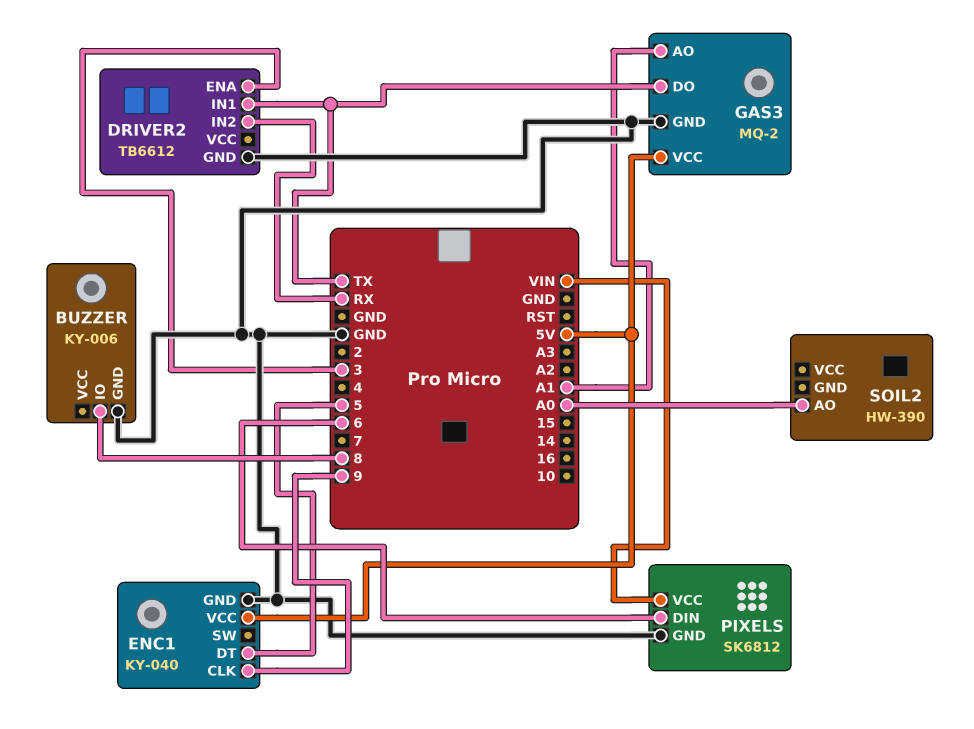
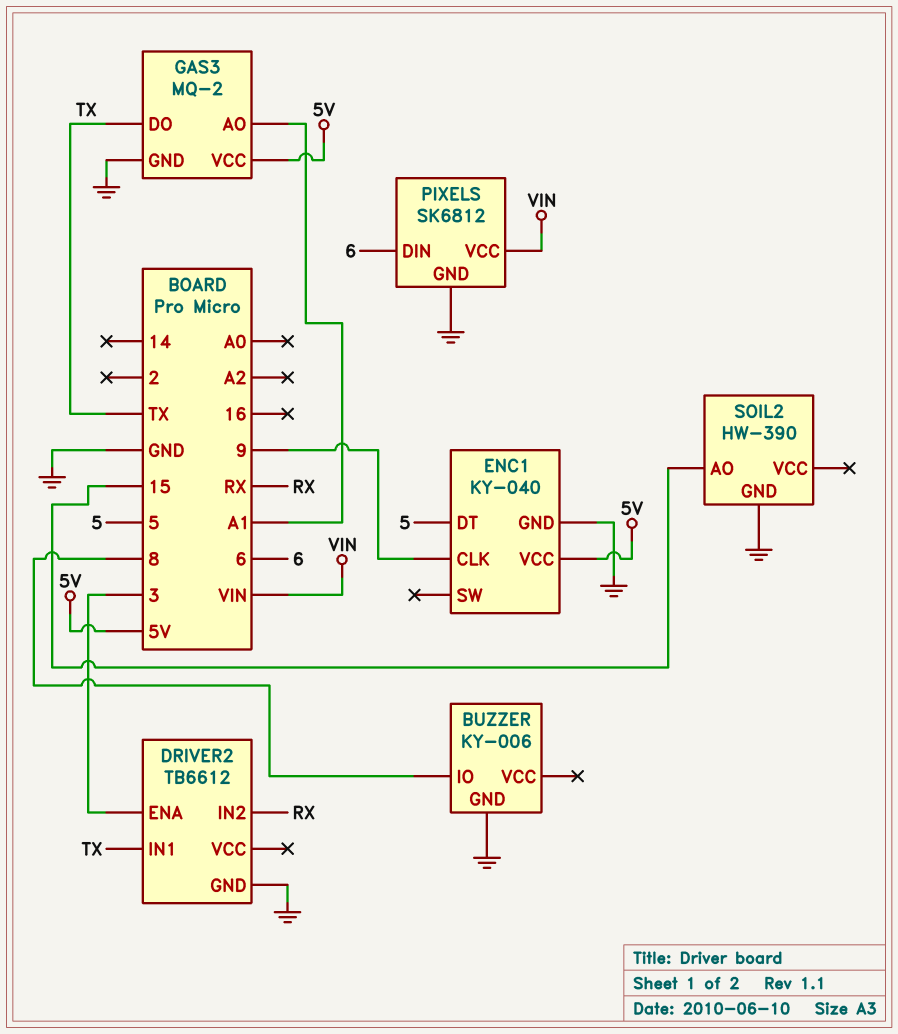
SOIL2 pin AO: A0 -> 15
SOIL2 pin GND: none -> GND

